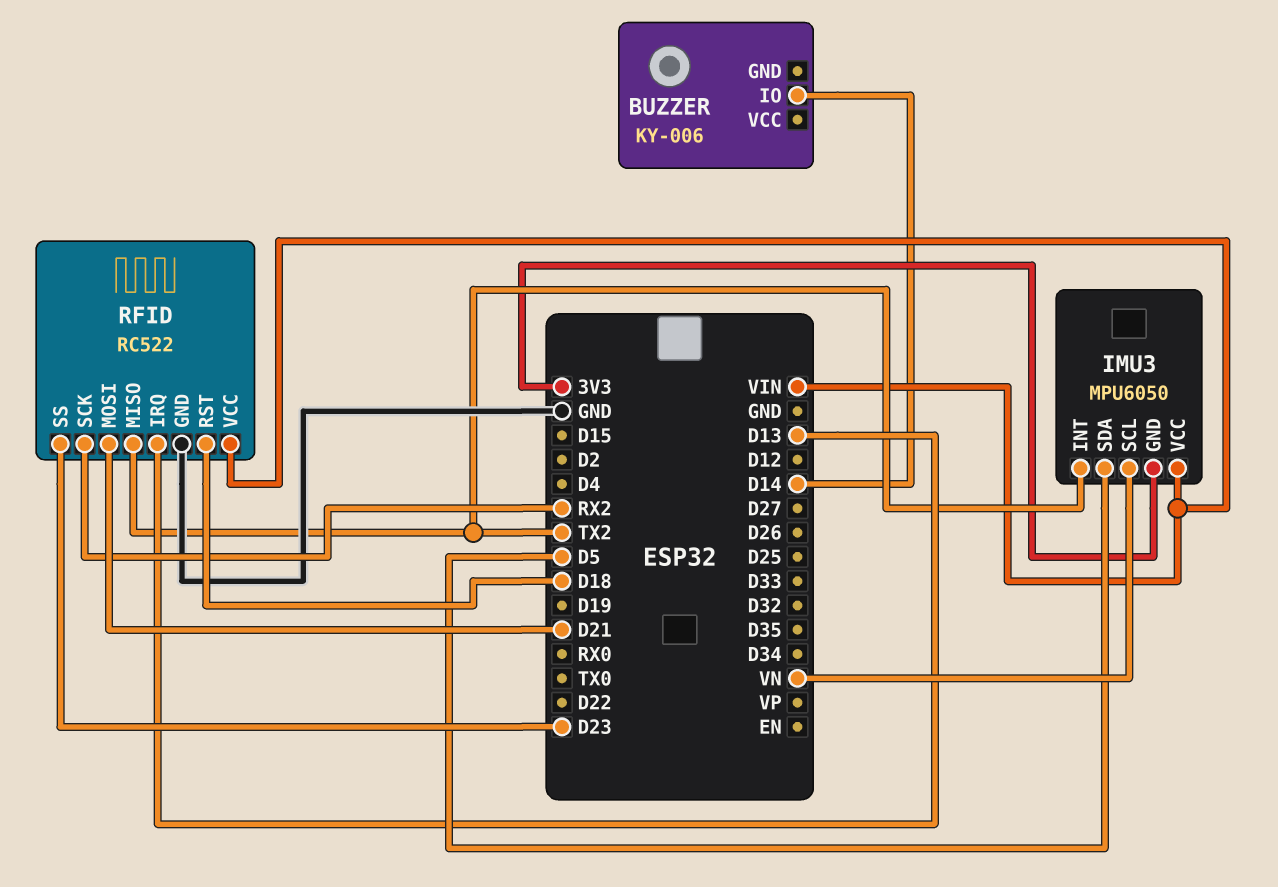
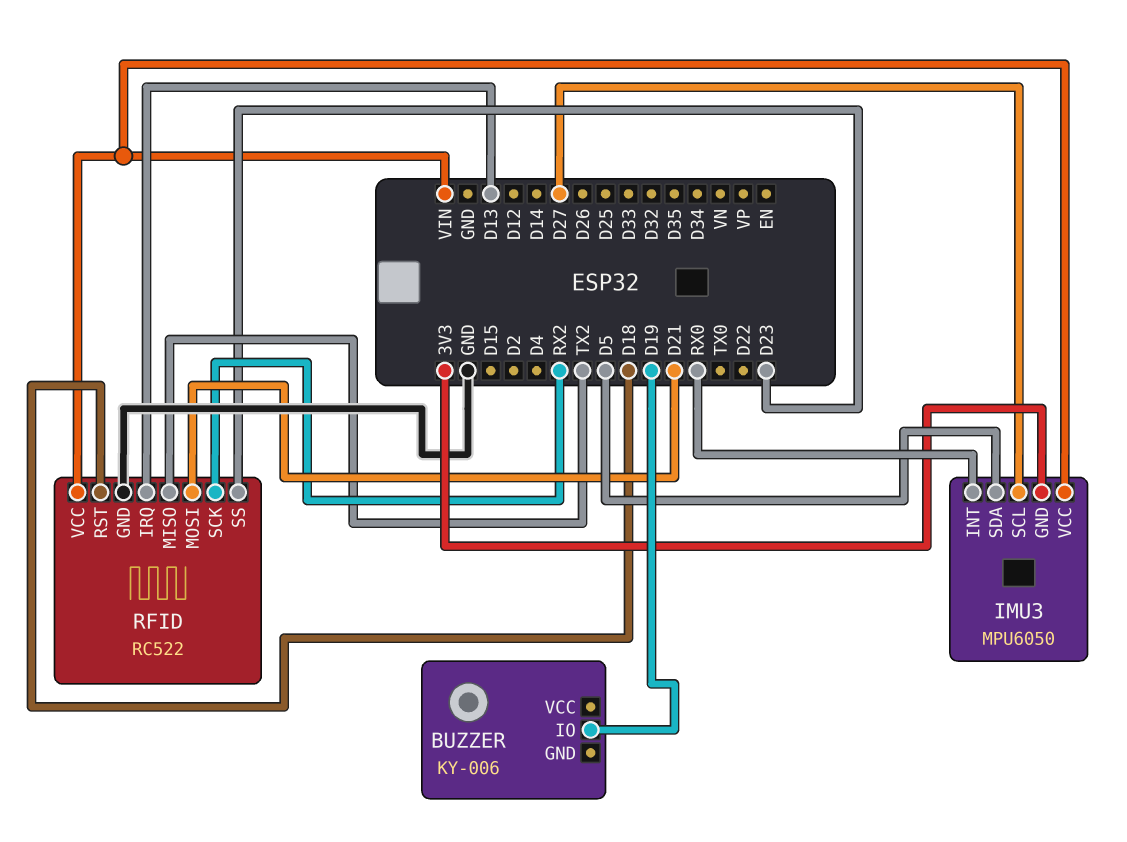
BUZZER pin IO: D14 -> D19
IMU3 pin INT: TX2 -> RX0
IMU3 pin SCL: VN -> D27

